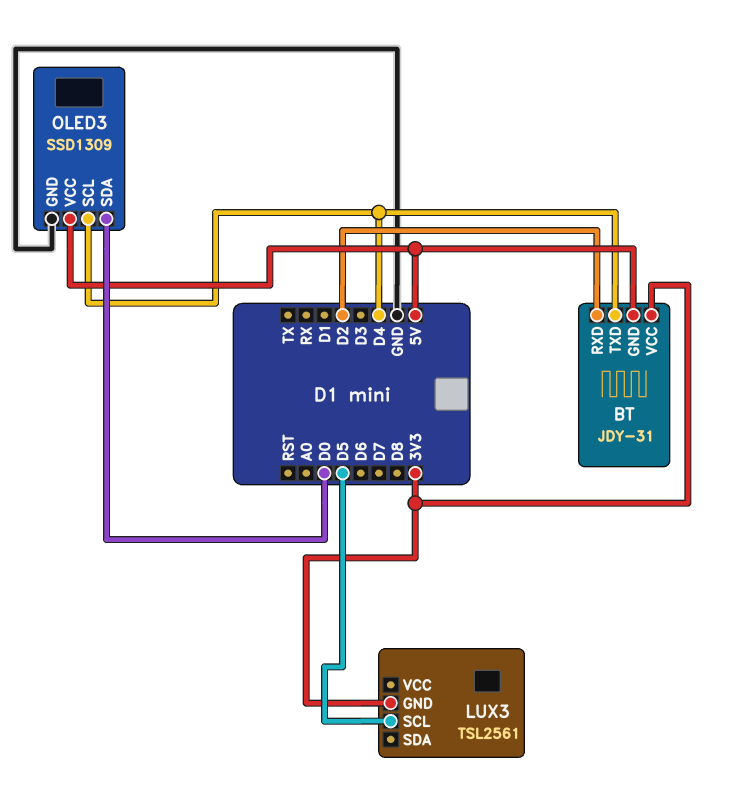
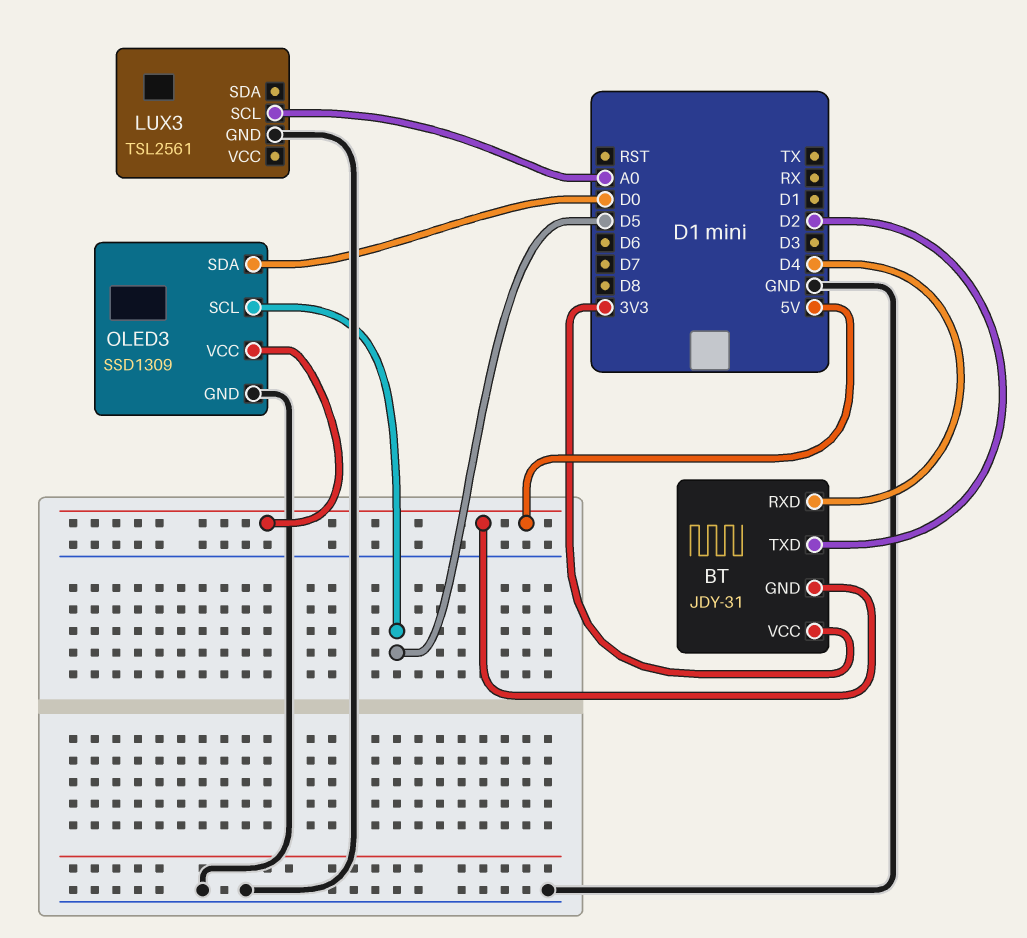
BT pin RXD: D2 -> D4
BT pin TXD: D4 -> D2
LUX3 pin GND: 3V3 -> GND
LUX3 pin SCL: D5 -> A0
OLED3 pin SCL: D4 -> D5

